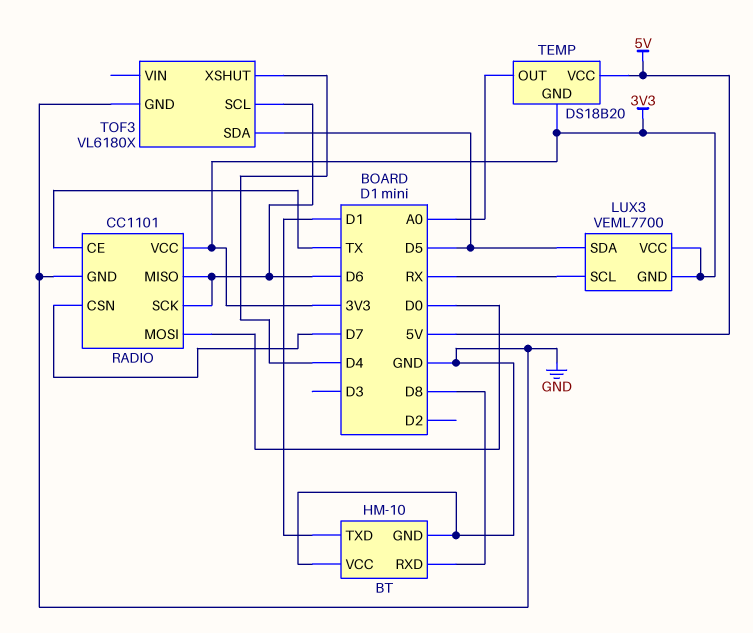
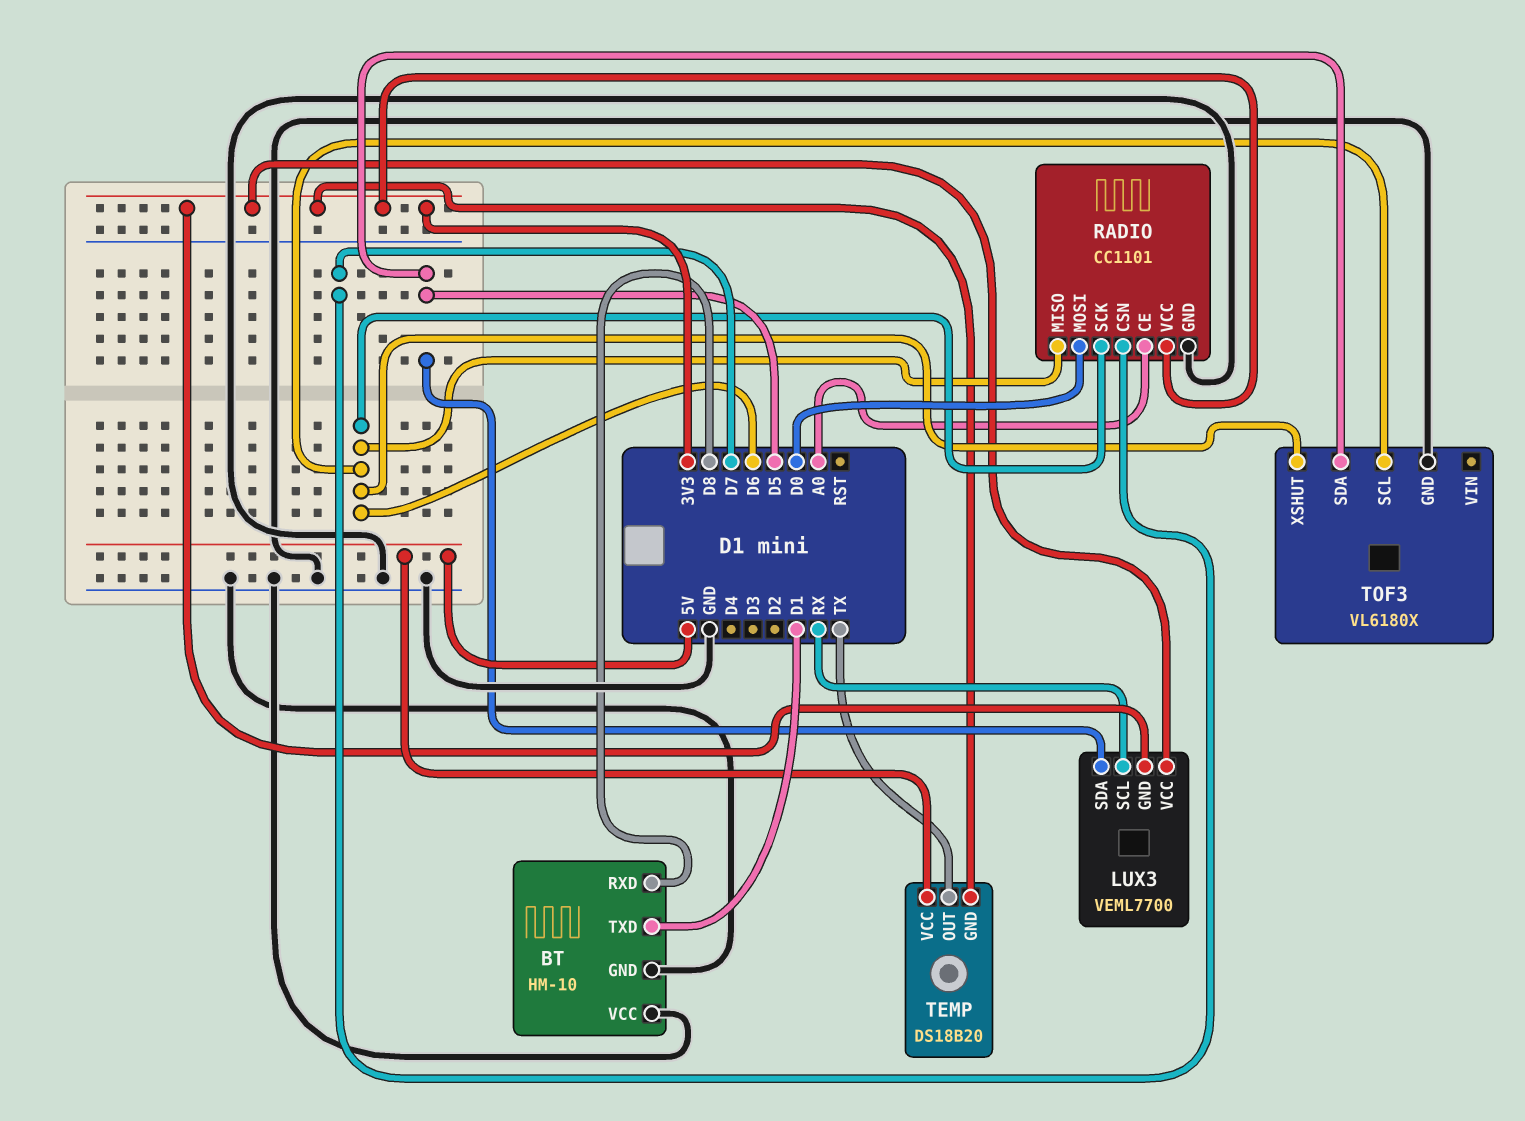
RADIO pin CE: TX -> A0
TEMP pin OUT: A0 -> TX
TOF3 pin XSHUT: D4 -> D6

